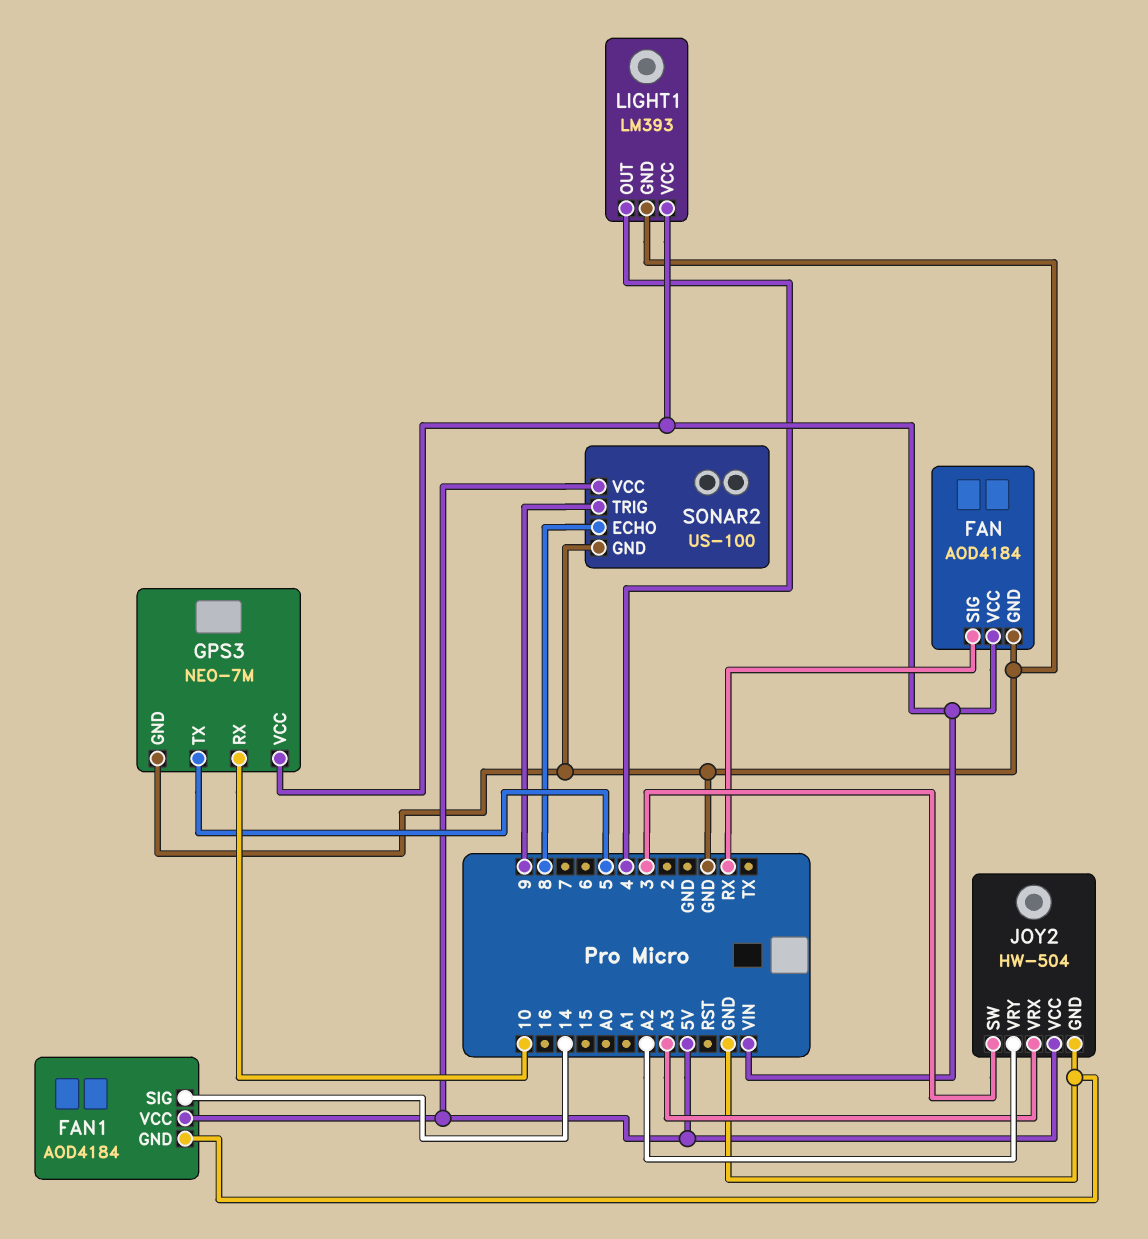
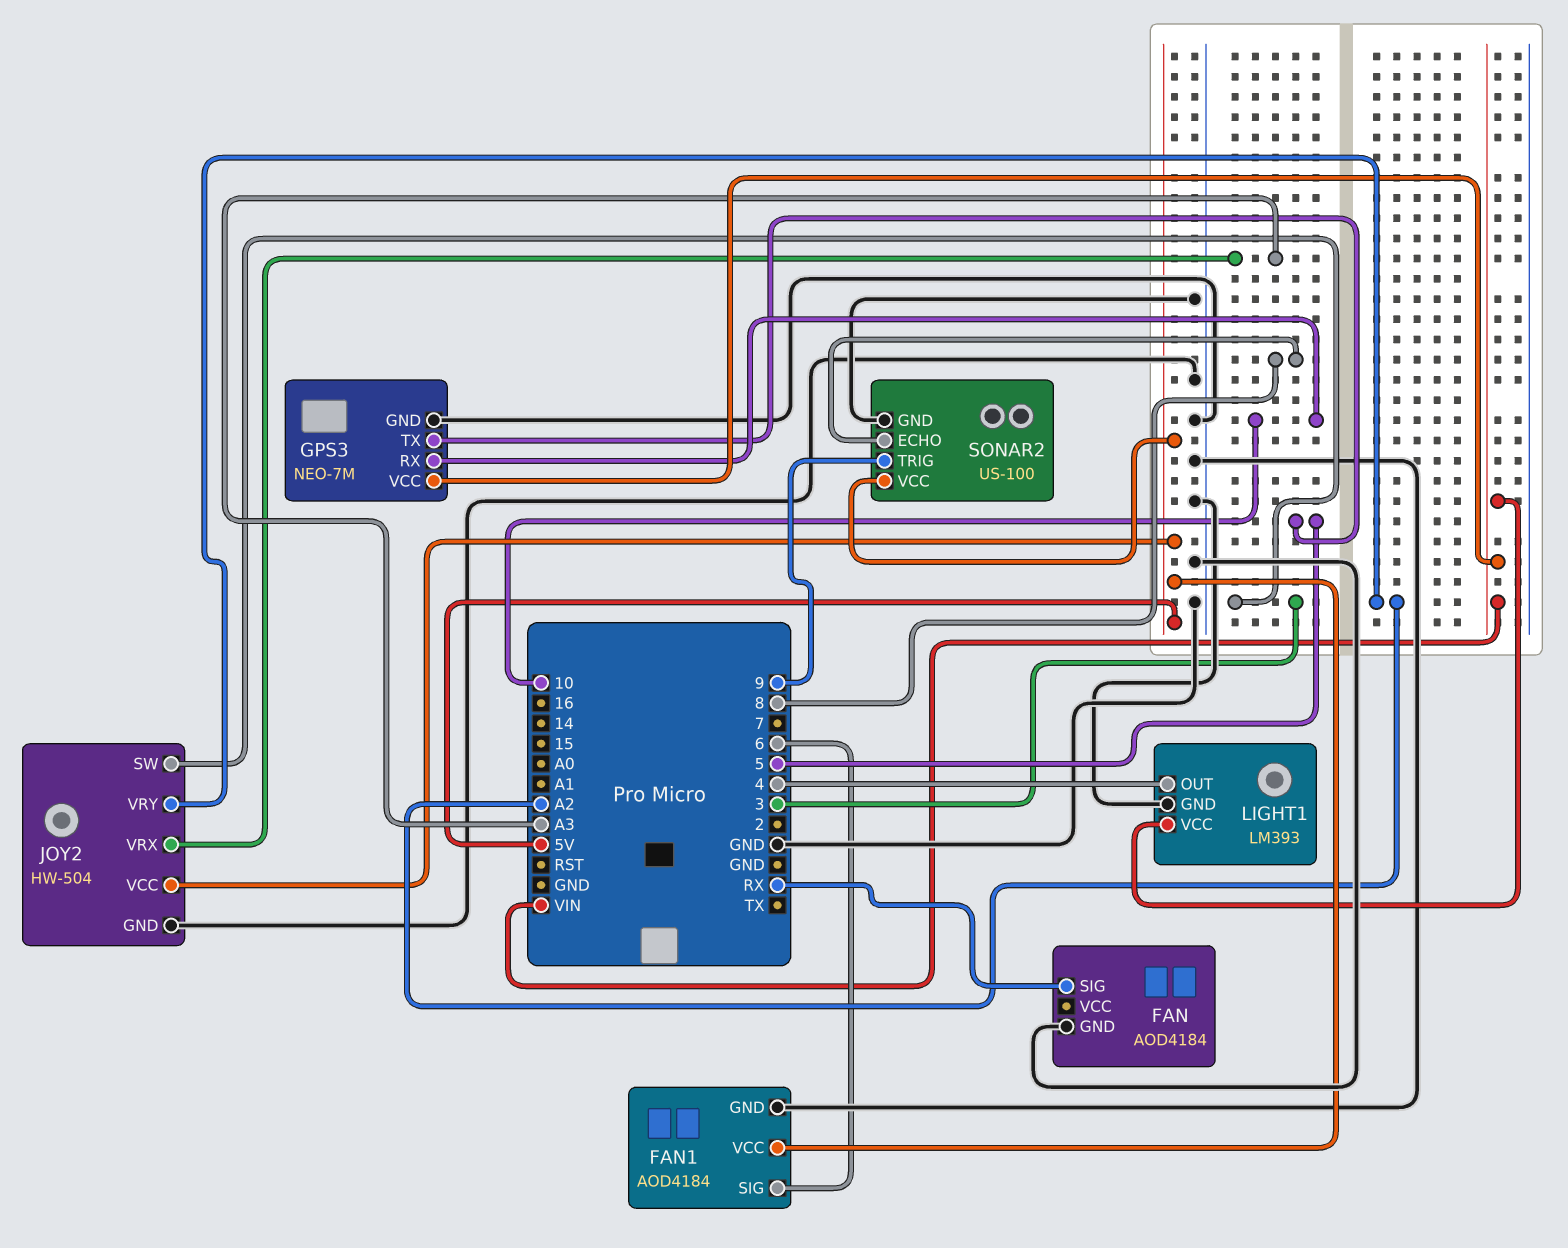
FAN pin VCC: VIN -> none
FAN1 pin SIG: 14 -> 6

